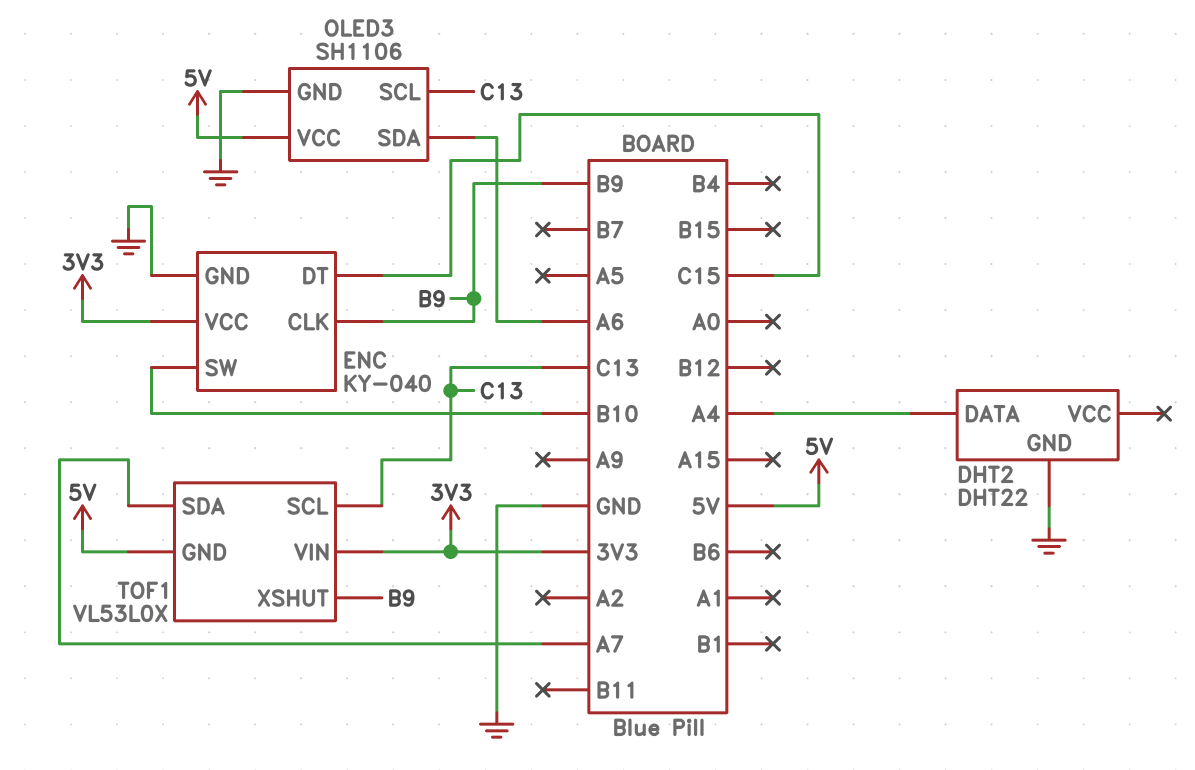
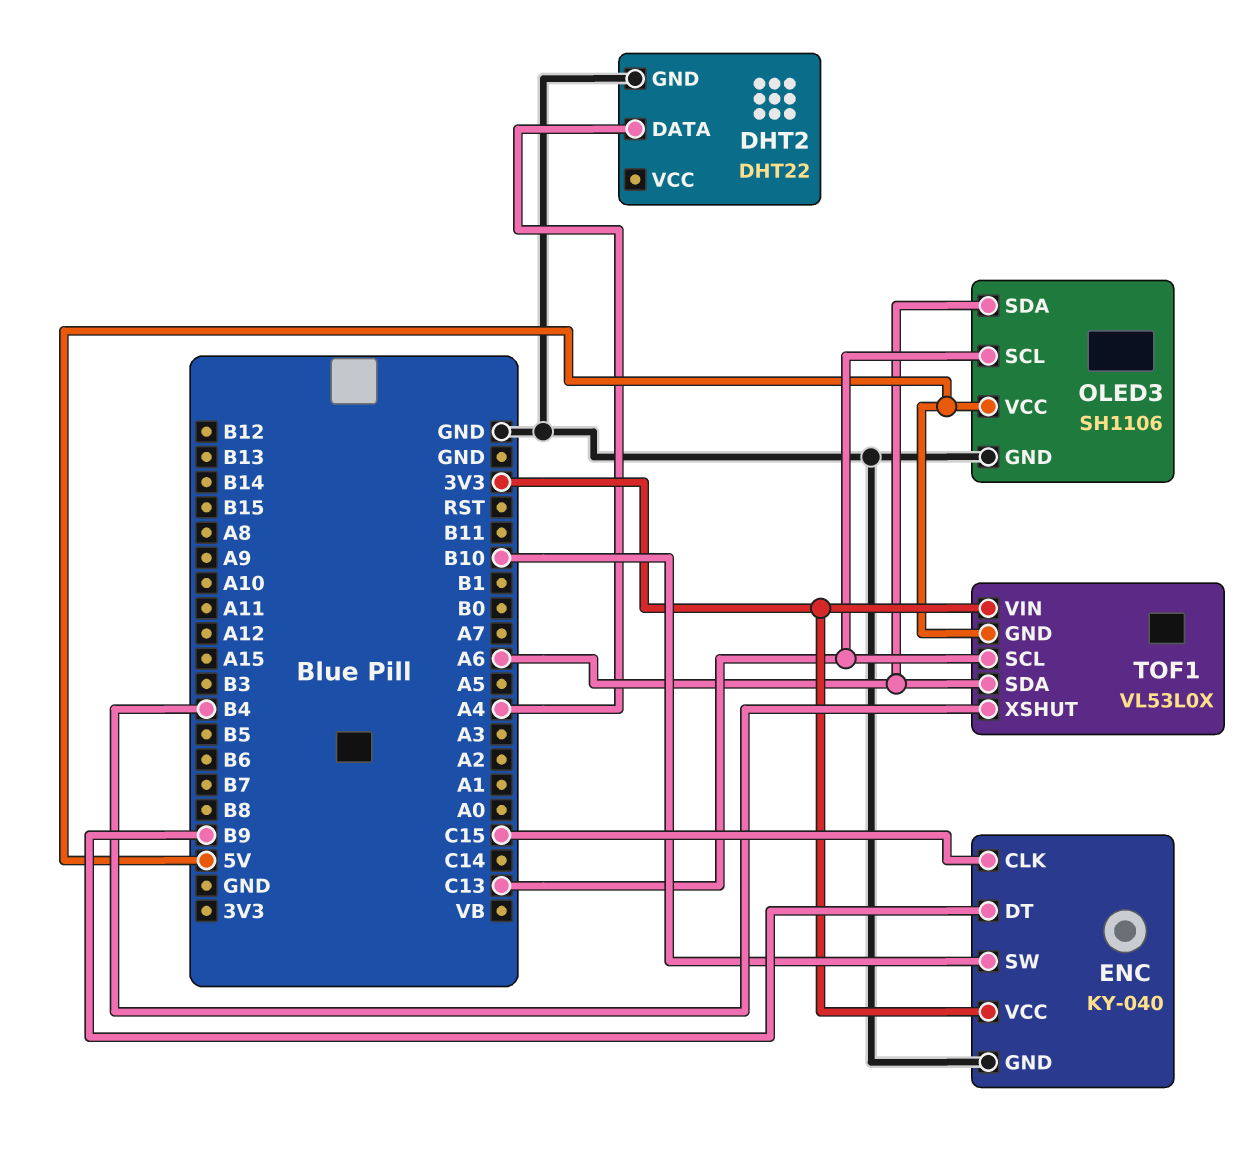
ENC pin CLK: B9 -> C15
ENC pin DT: C15 -> B9
TOF1 pin SDA: A7 -> A6
TOF1 pin XSHUT: B9 -> B4

